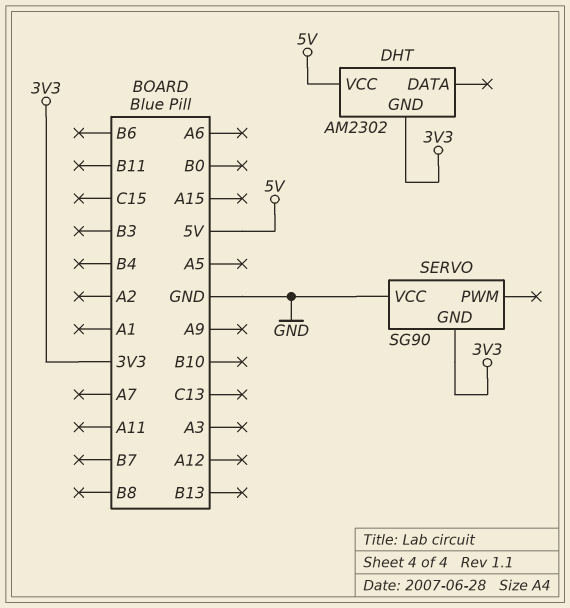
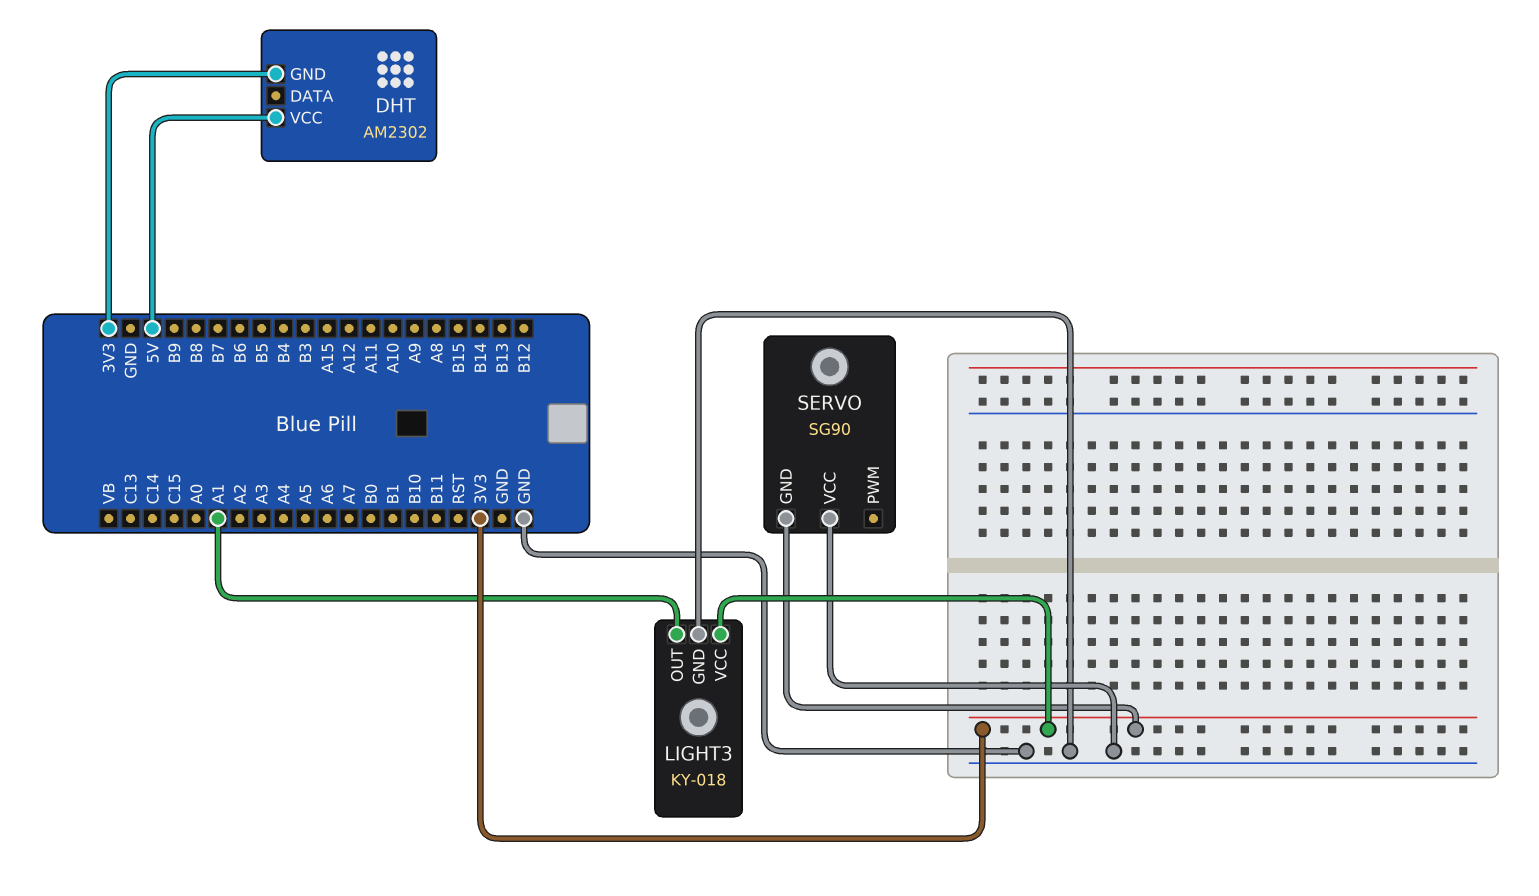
LIGHT3: none -> KY-018
LIGHT3 pin GND: none -> GND
LIGHT3 pin OUT: none -> A1
LIGHT3 pin VCC: none -> 3V3

